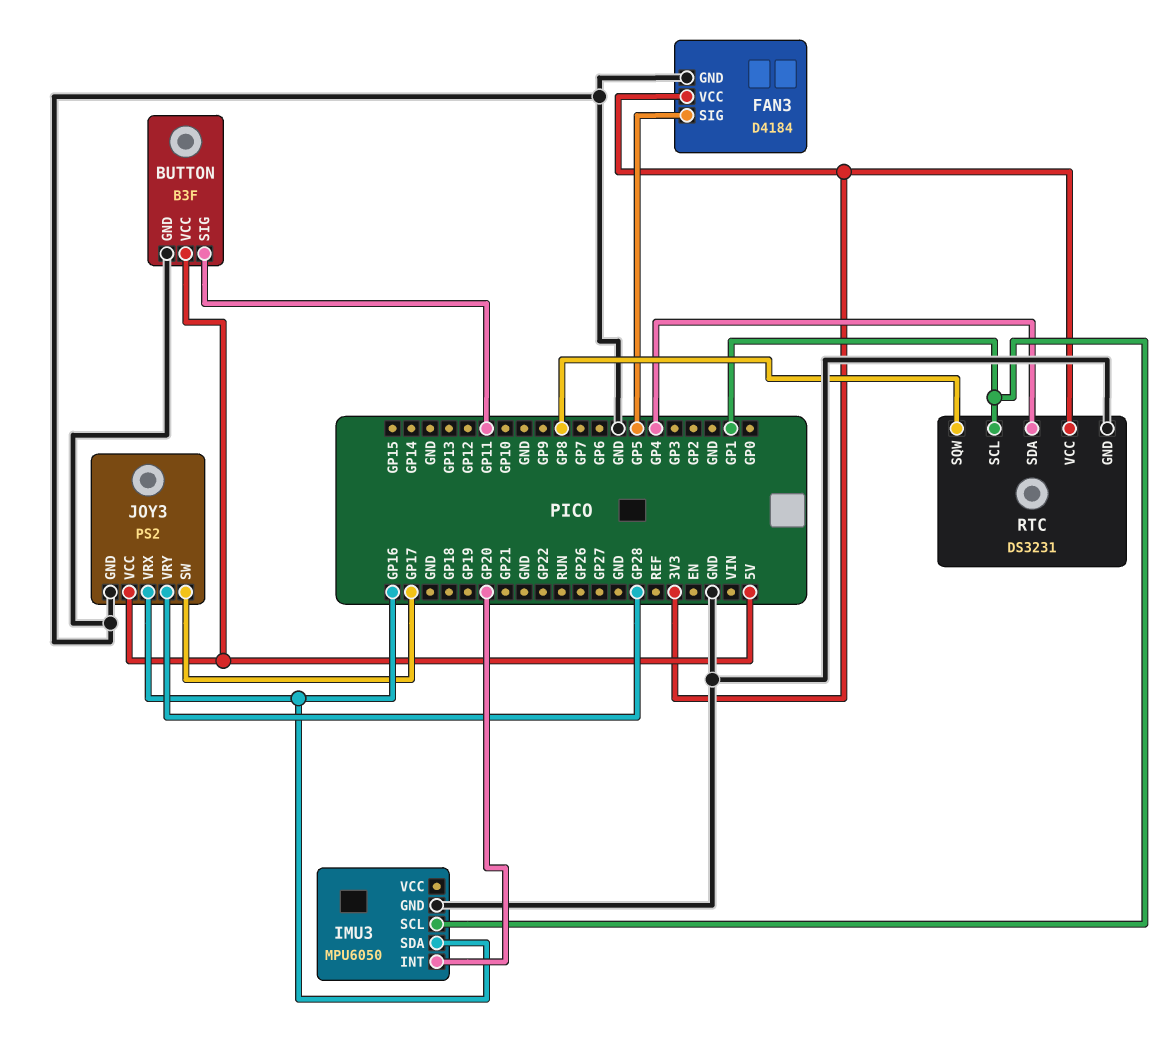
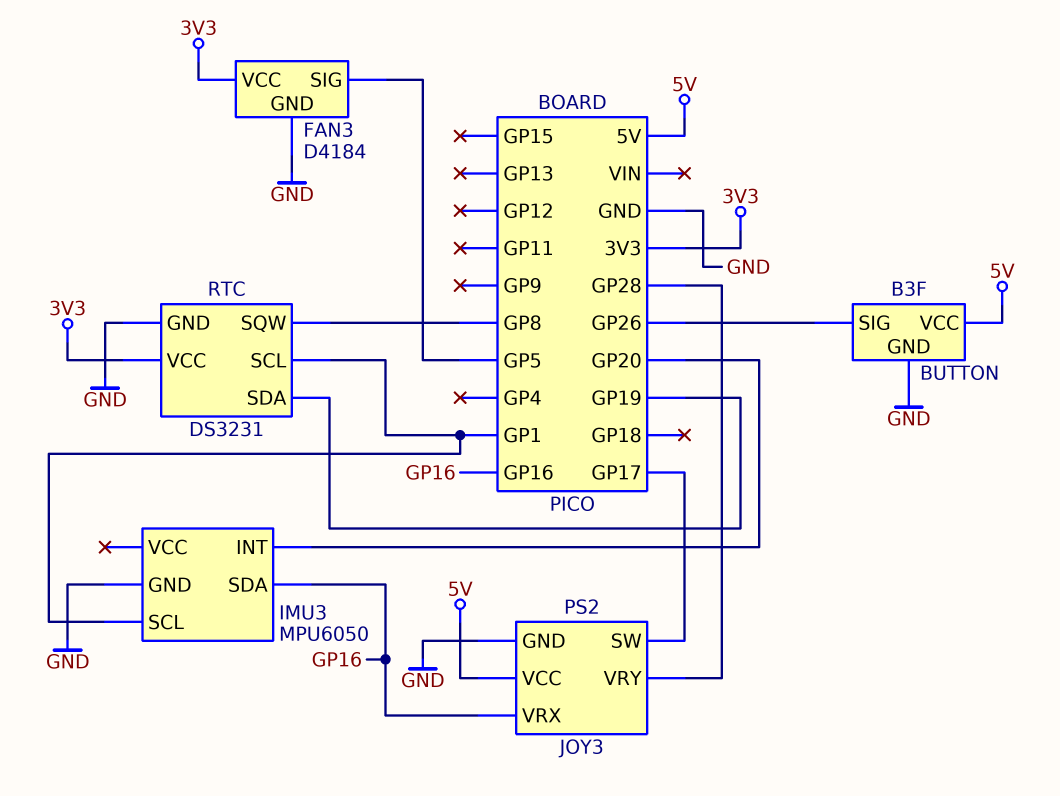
BUTTON pin SIG: GP11 -> GP26
RTC pin SDA: GP4 -> GP19

